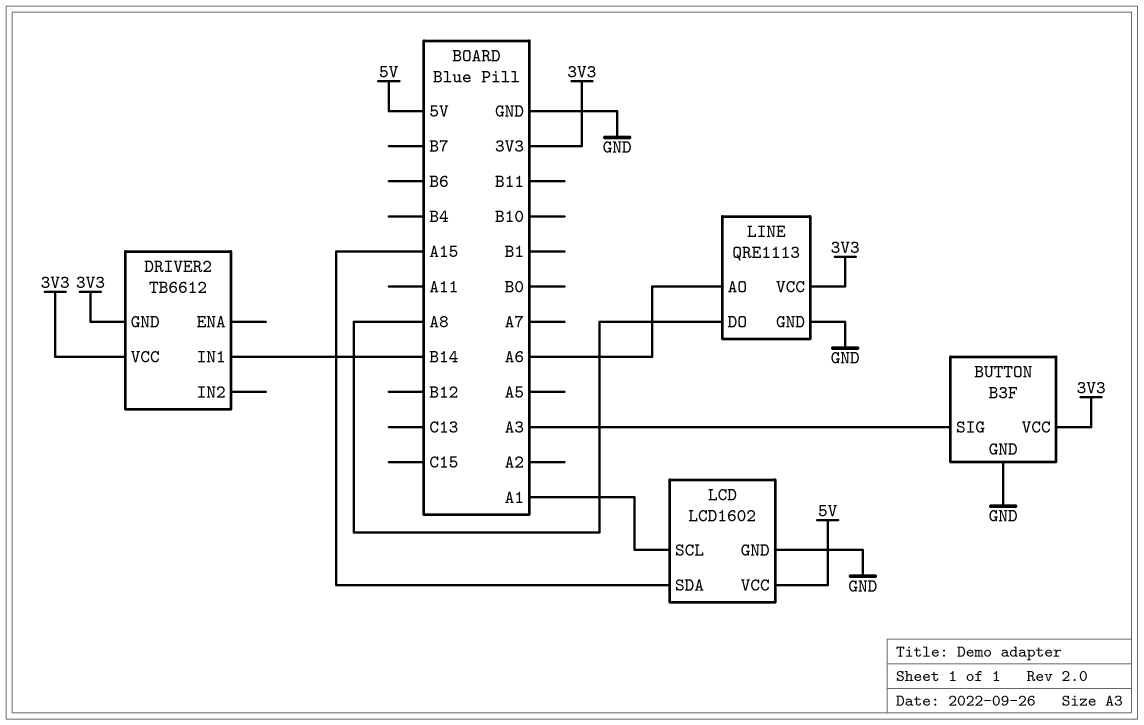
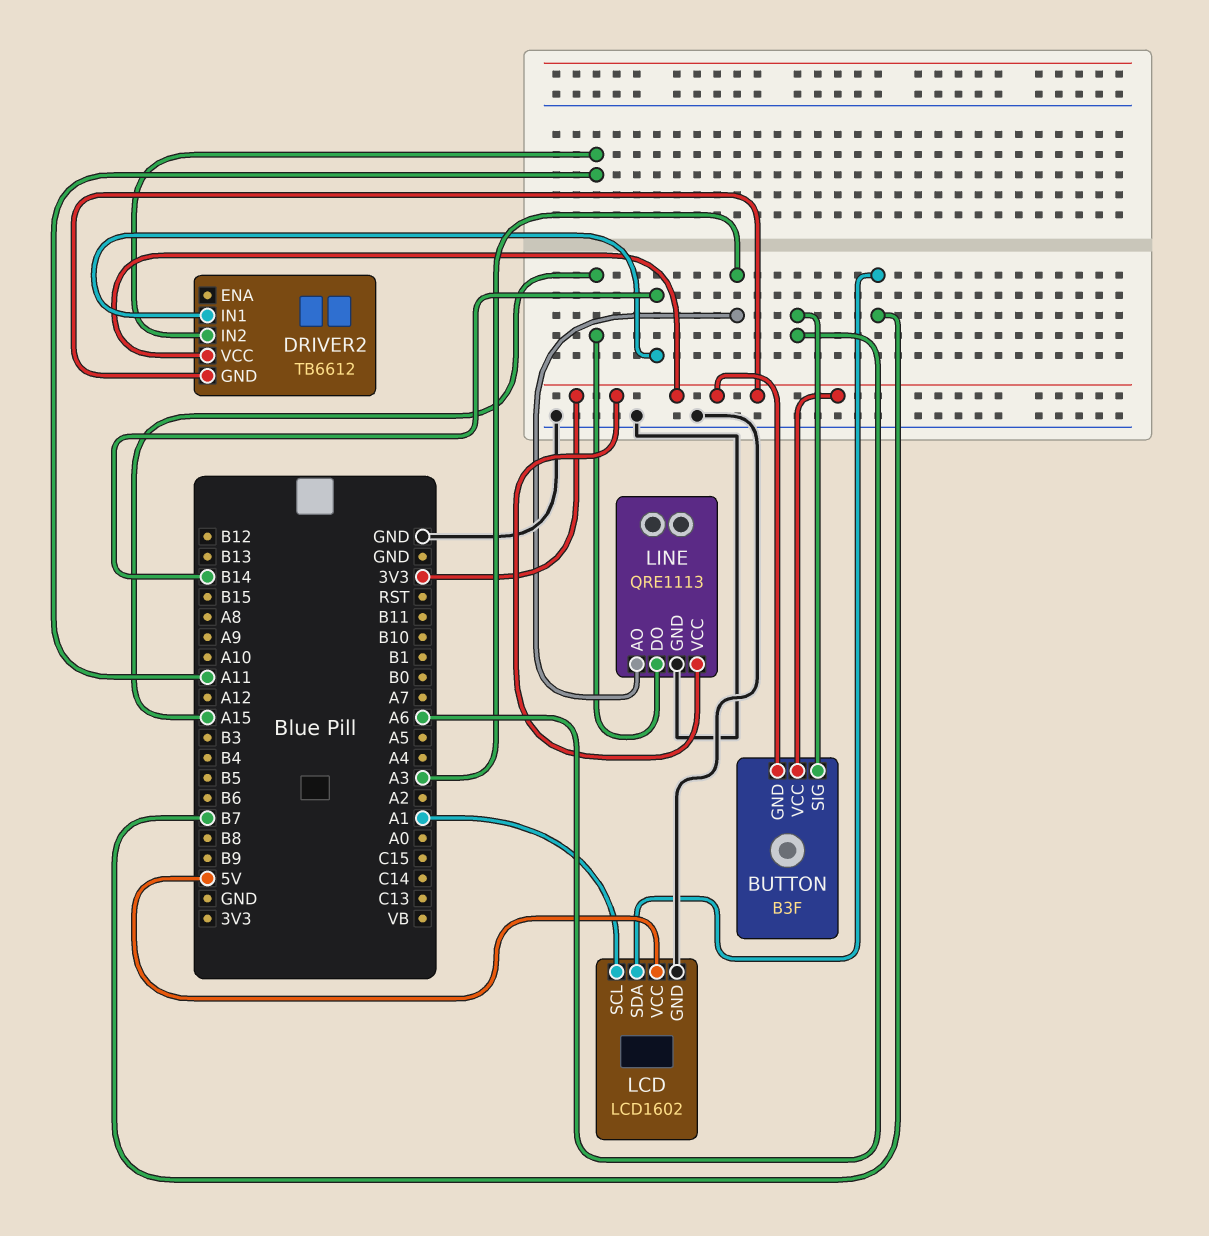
BUTTON pin GND: GND -> 3V3
BUTTON pin SIG: A3 -> A6
DRIVER2 pin IN2: none -> A11
LCD pin SDA: A15 -> B7
LINE pin AO: A6 -> A3
LINE pin DO: A8 -> A15

